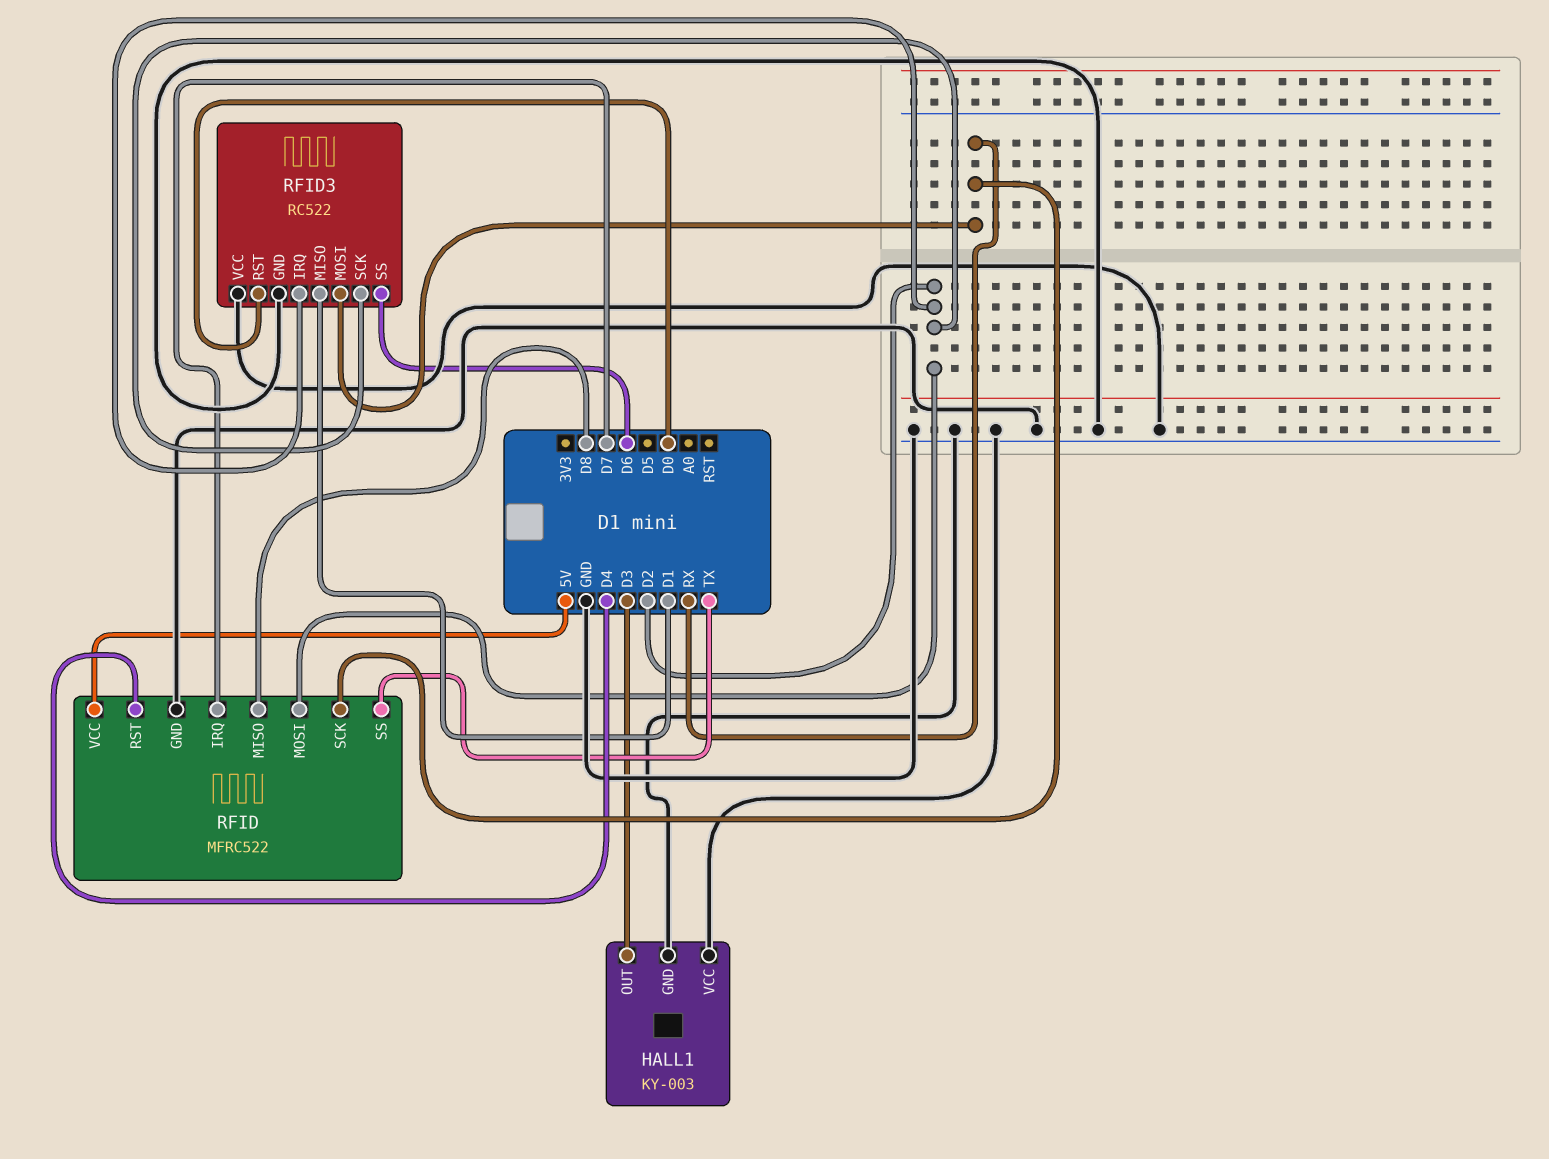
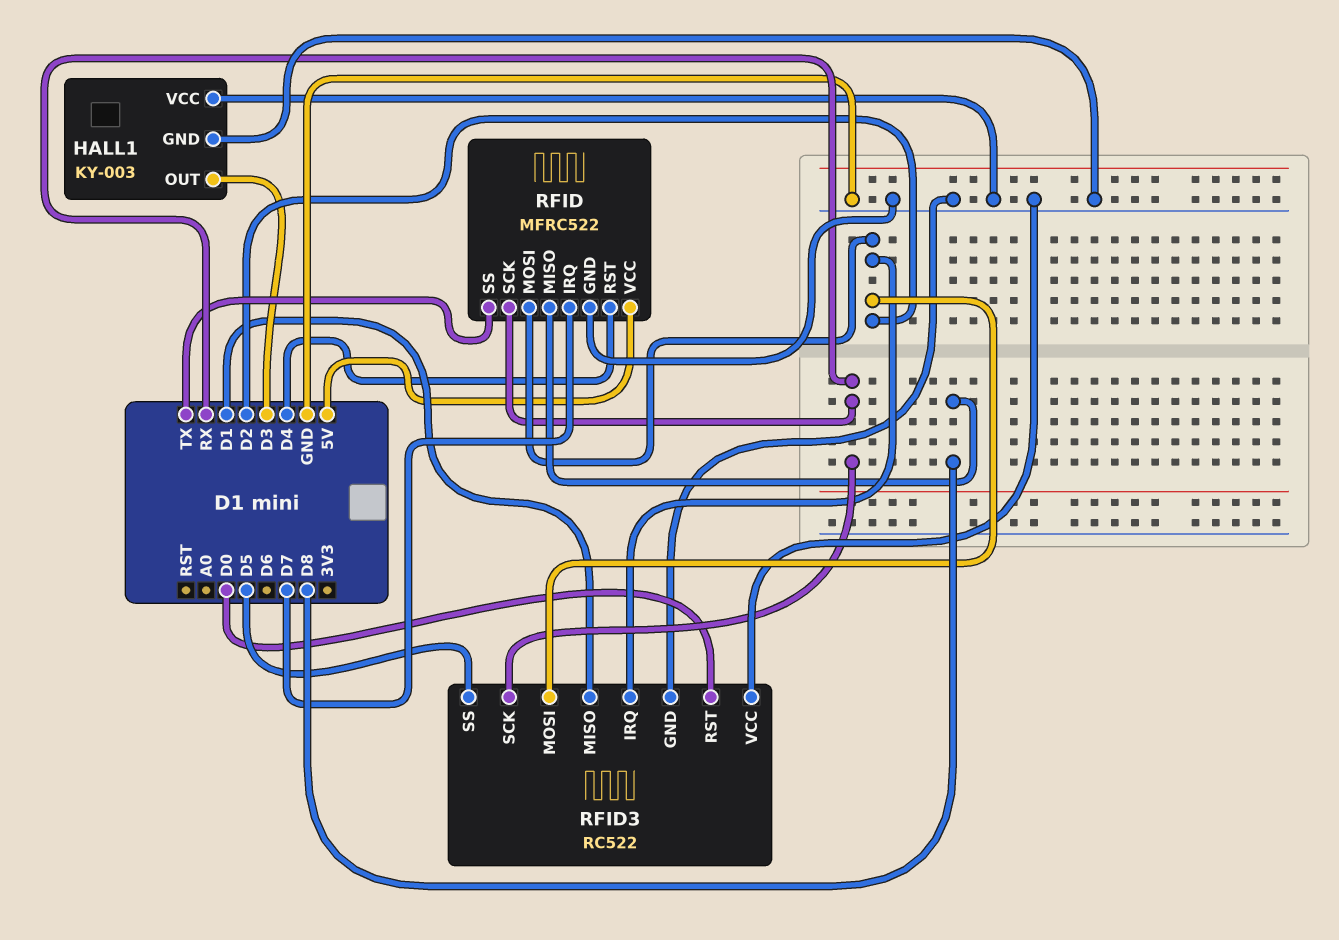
RFID3 pin MOSI: RX -> D2
RFID3 pin SCK: D2 -> RX
RFID3 pin SS: D6 -> D5

